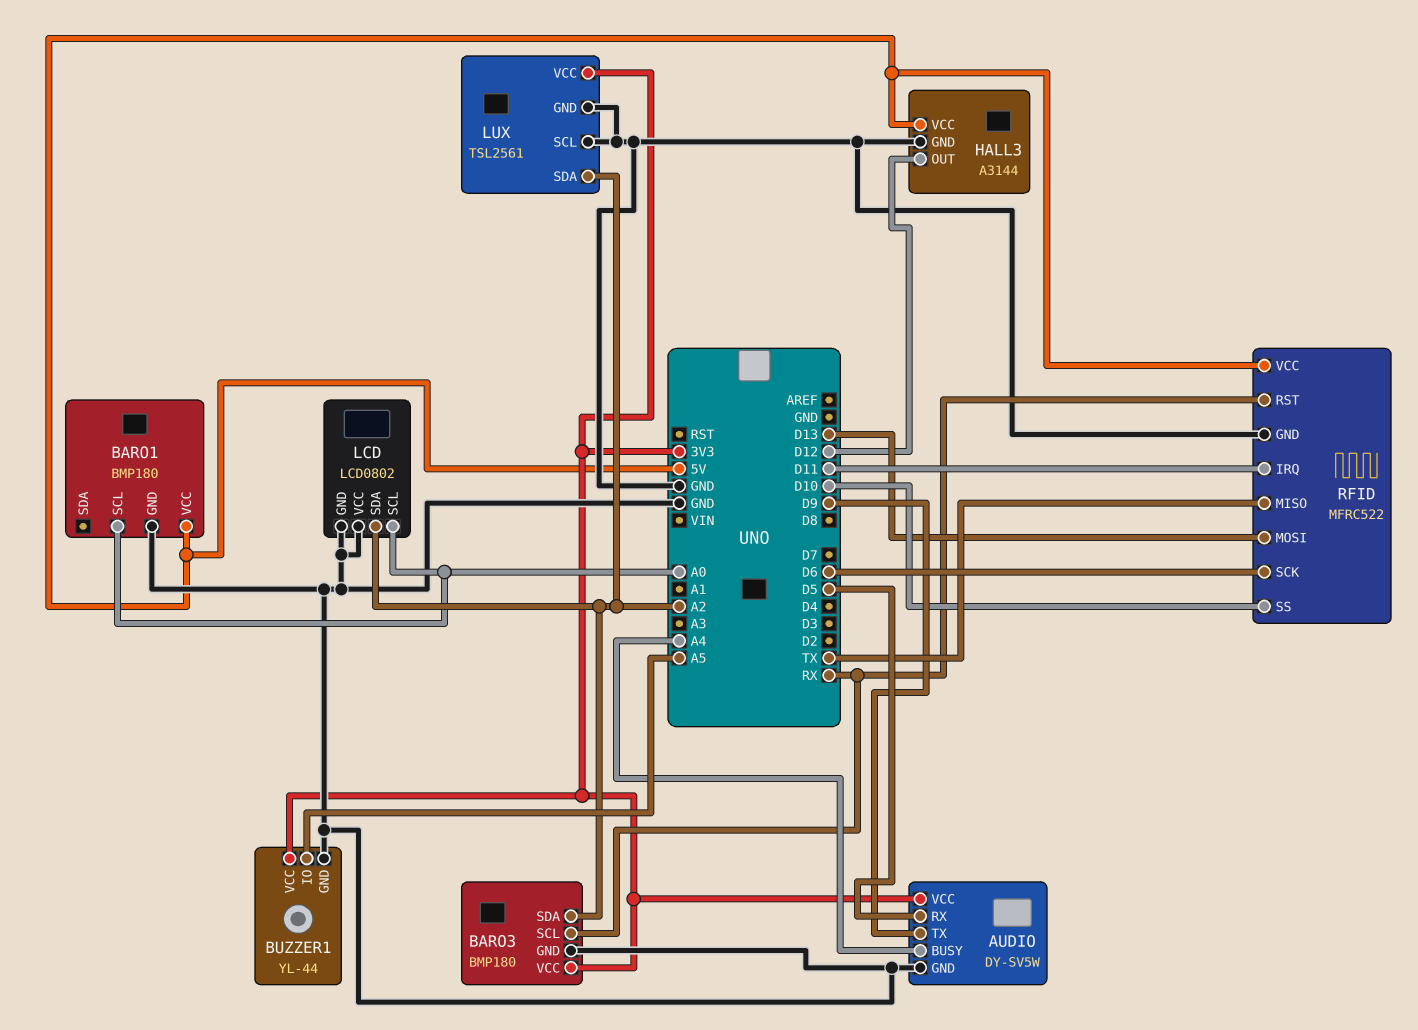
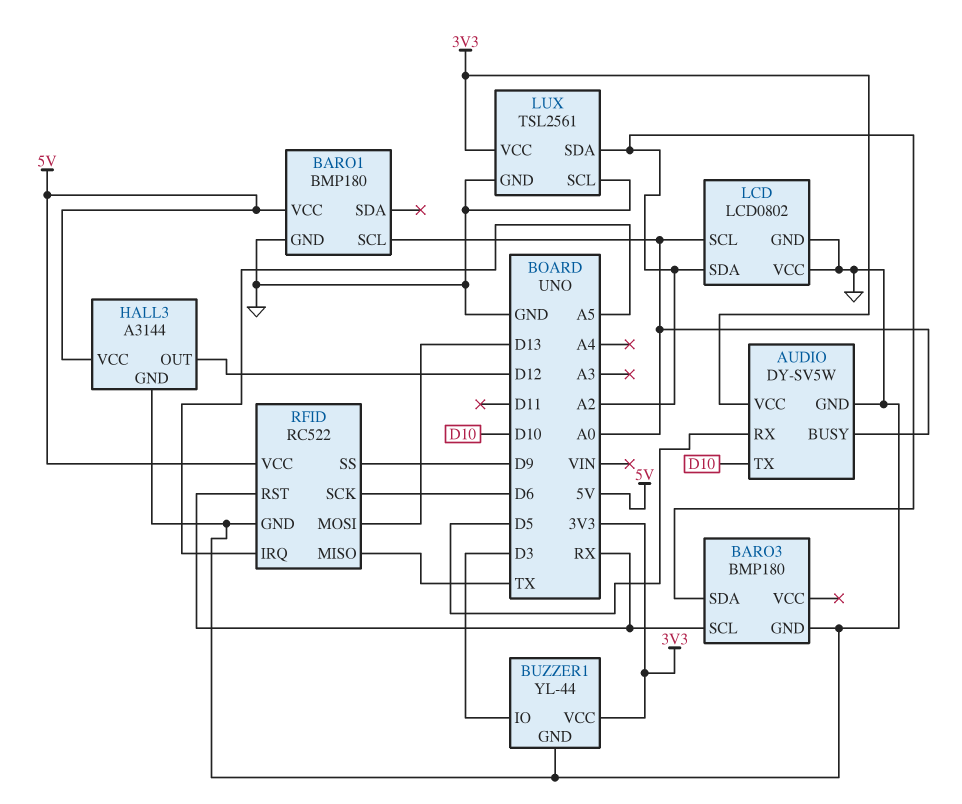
AUDIO pin BUSY: A4 -> A0
AUDIO pin TX: D9 -> D10
BARO3 pin VCC: 3V3 -> none
BUZZER1 pin IO: A5 -> D3
RFID: MFRC522 -> RC522
RFID pin IRQ: D11 -> A5
RFID pin SS: D10 -> D9

